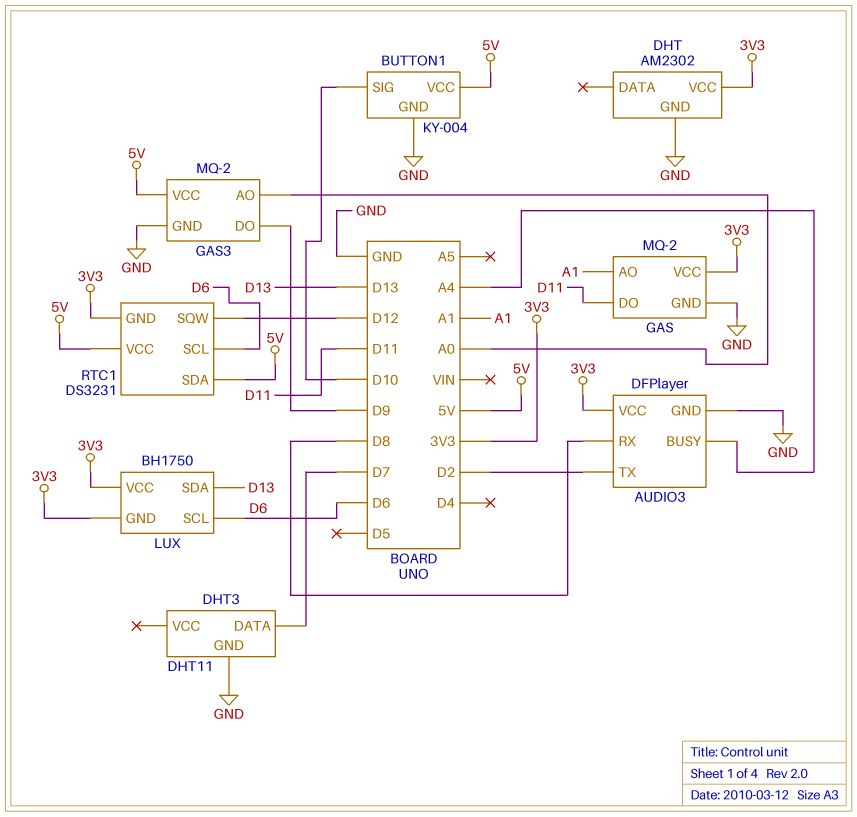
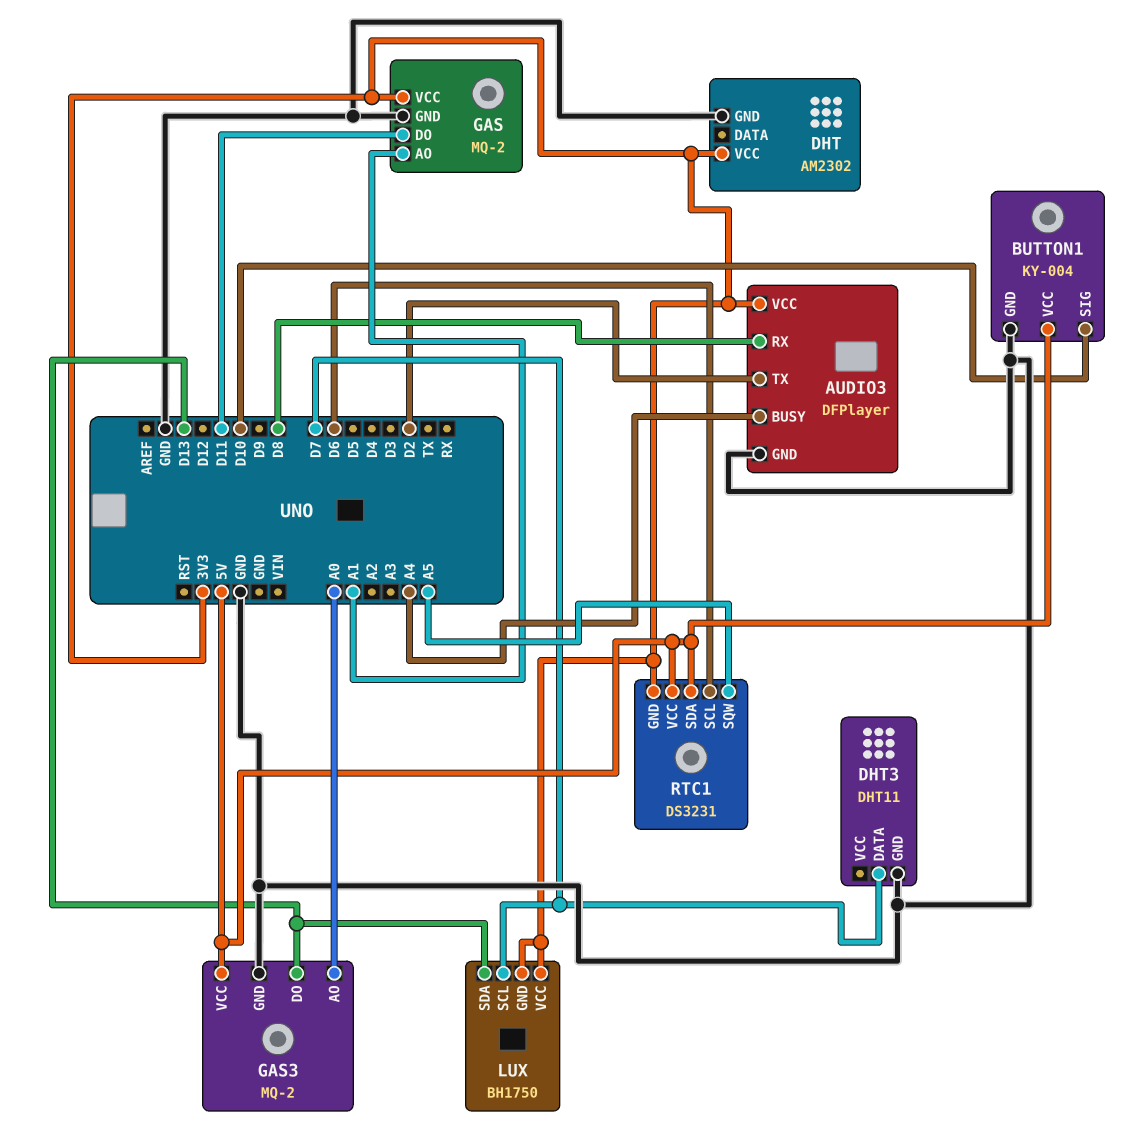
GAS3 pin DO: D9 -> D13
LUX pin SCL: D6 -> D7
RTC1 pin SQW: D12 -> A5

